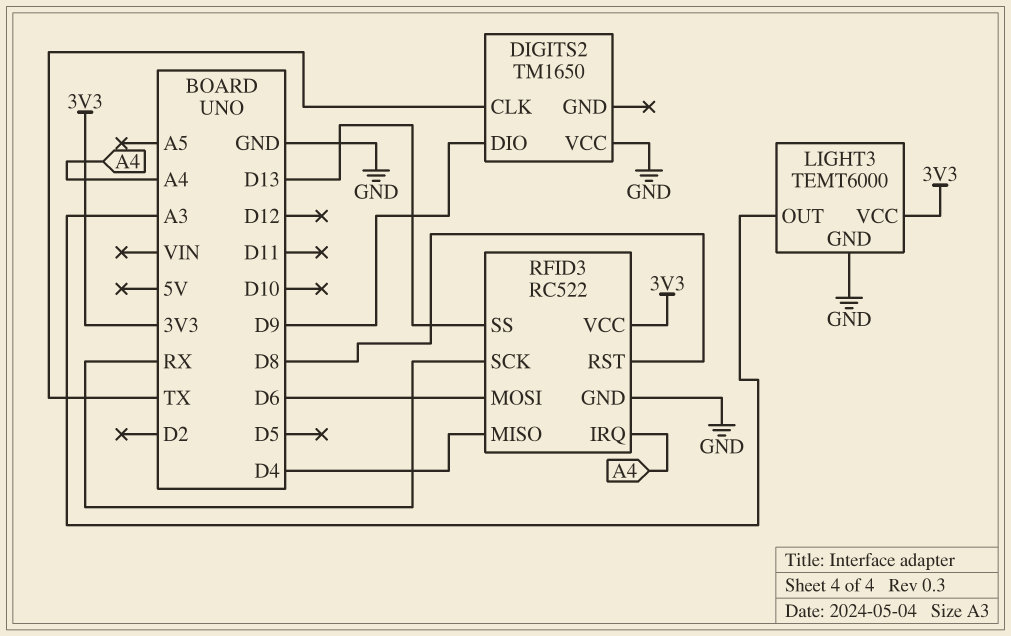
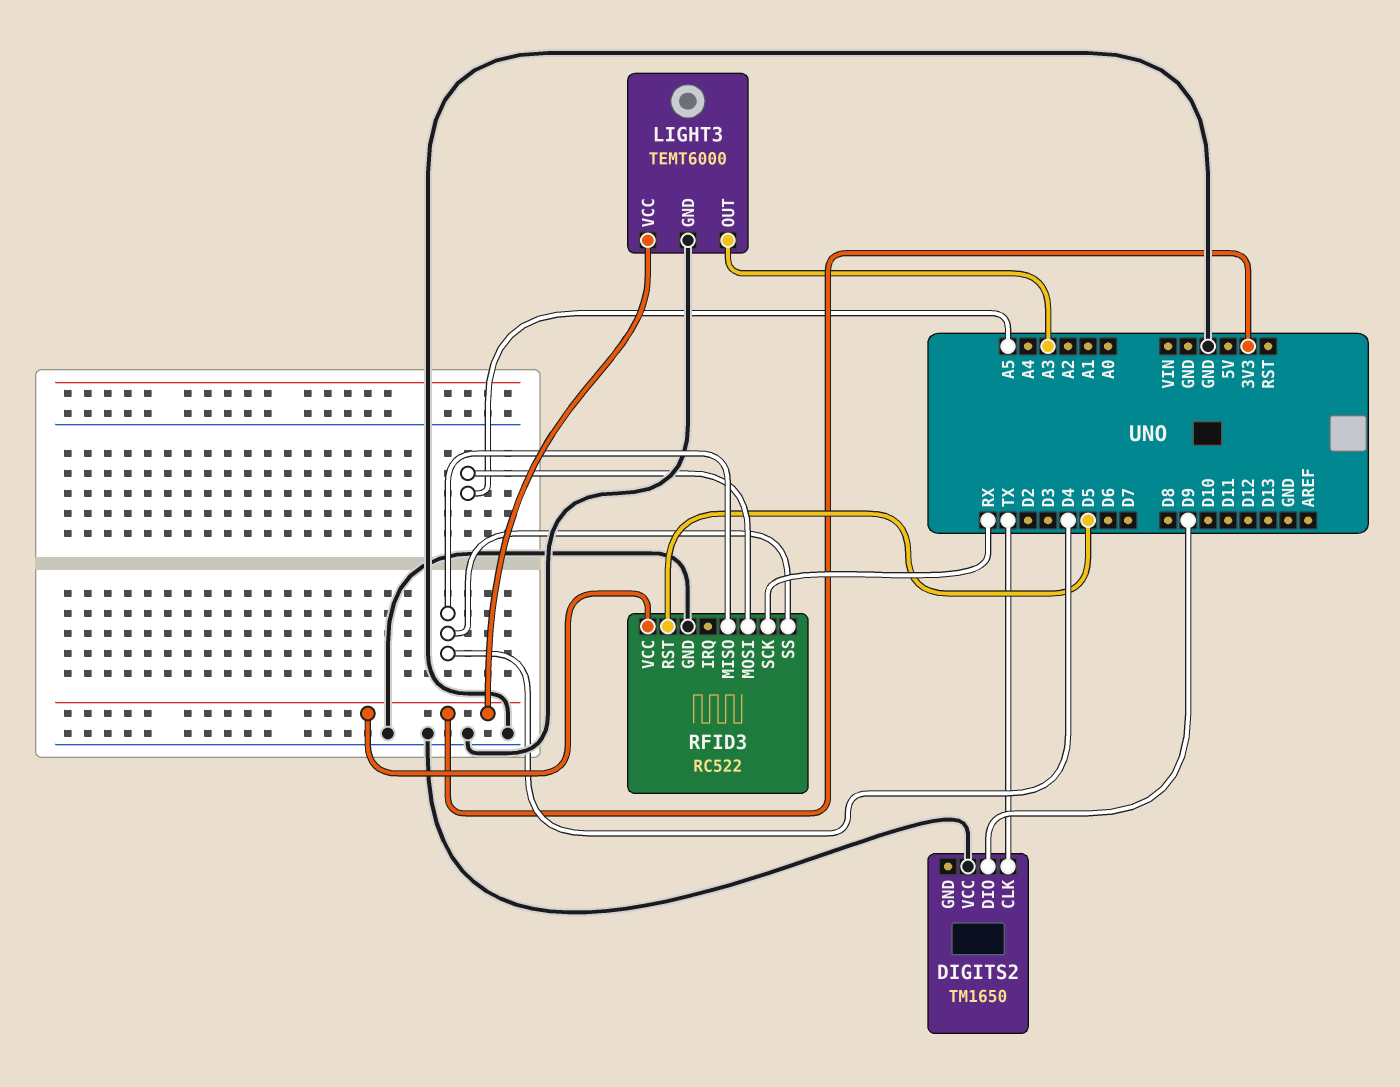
RFID3 pin IRQ: A4 -> none
RFID3 pin MOSI: D6 -> A5
RFID3 pin RST: D8 -> D5
RFID3 pin SS: D13 -> D4

